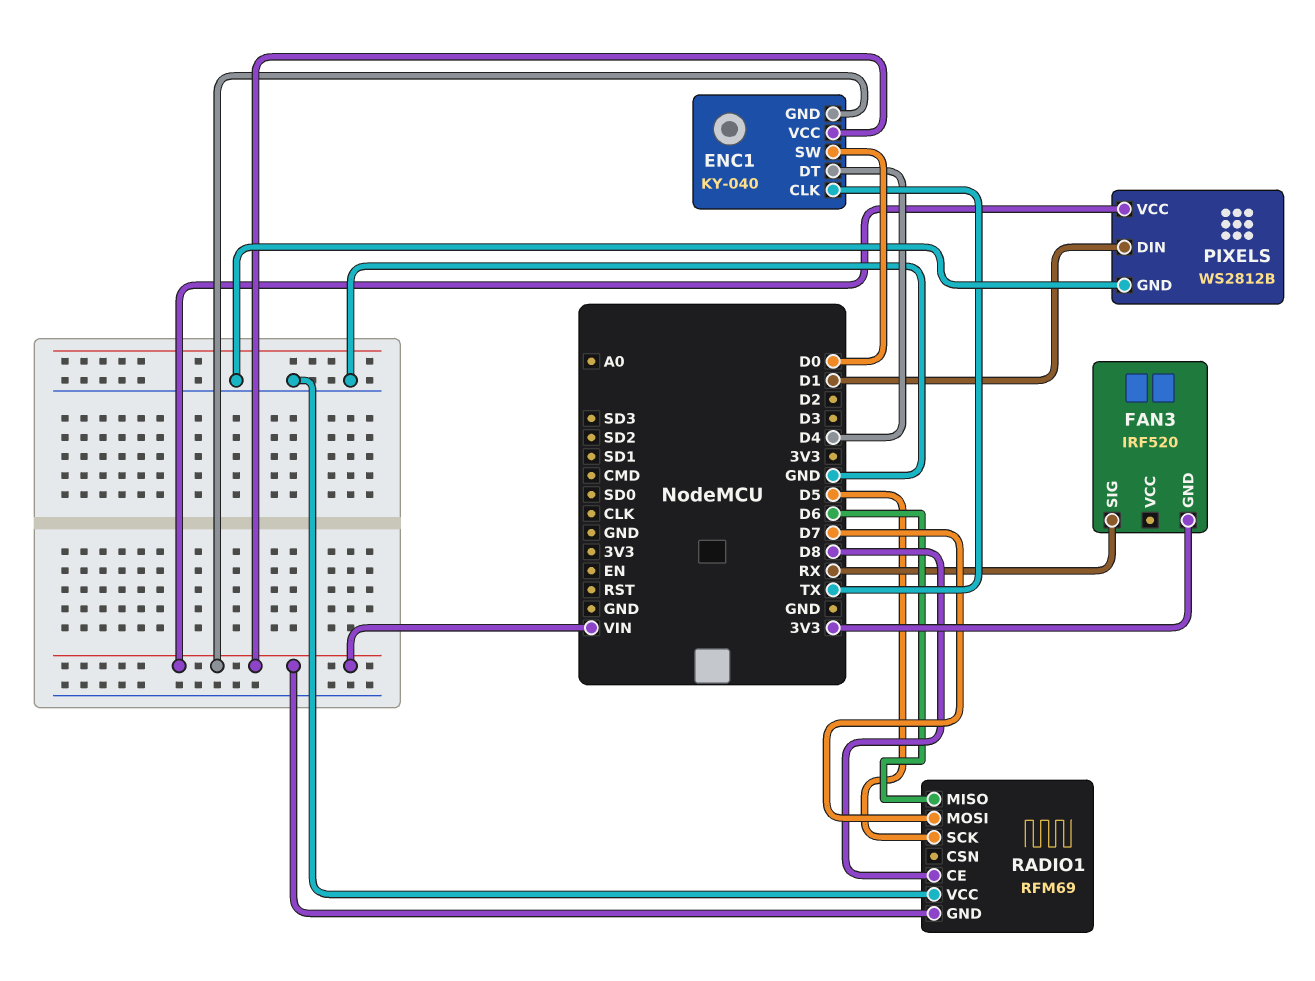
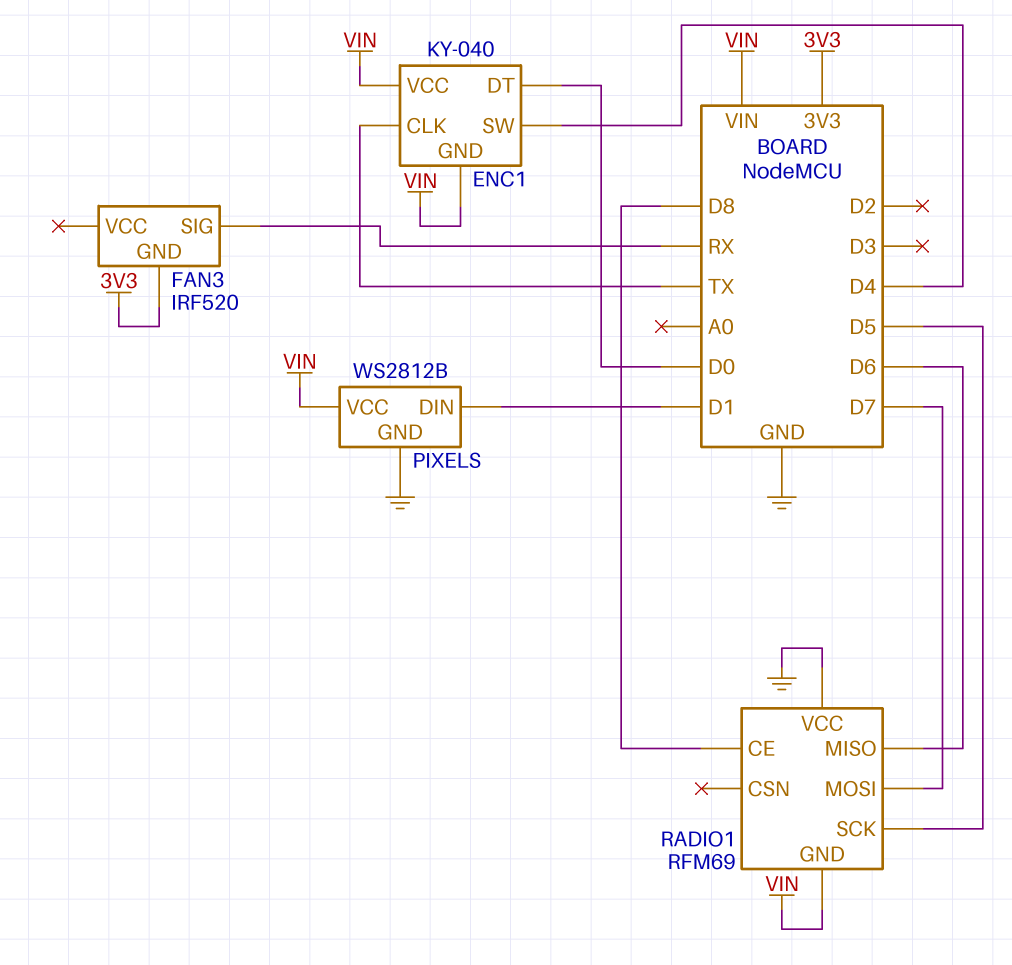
ENC1 pin DT: D4 -> D0
ENC1 pin SW: D0 -> D4

